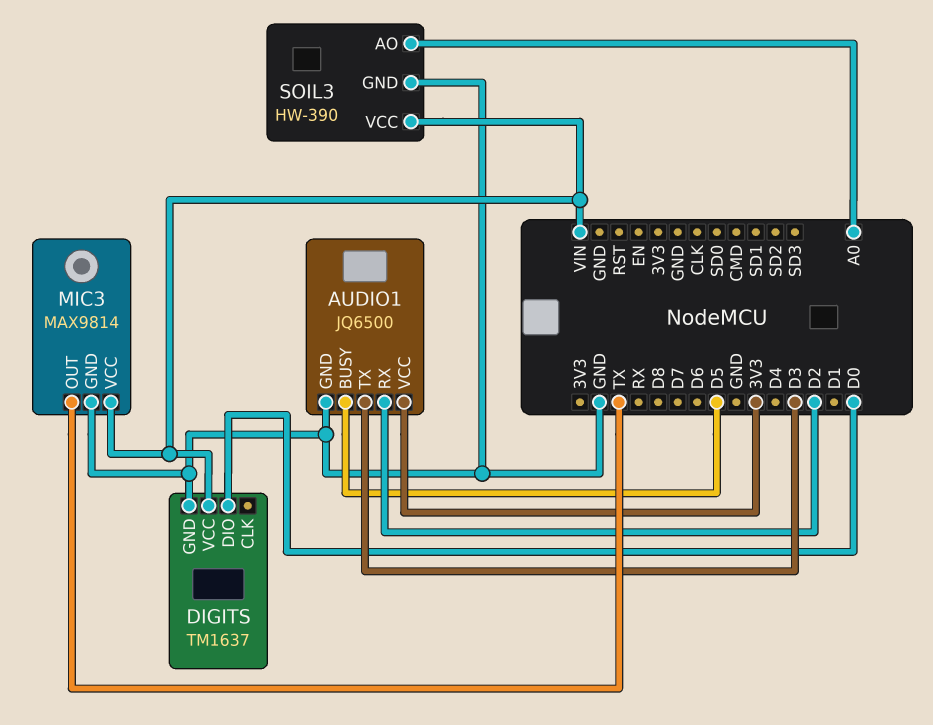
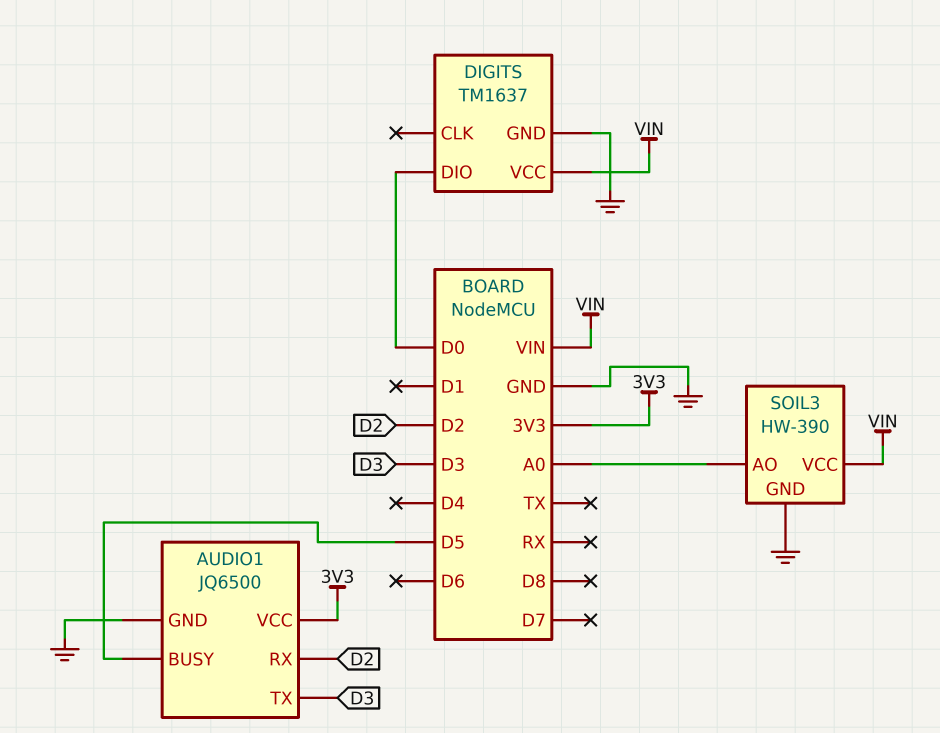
MIC3: MAX9814 -> none
MIC3 pin GND: GND -> none
MIC3 pin OUT: TX -> none
MIC3 pin VCC: VIN -> none

